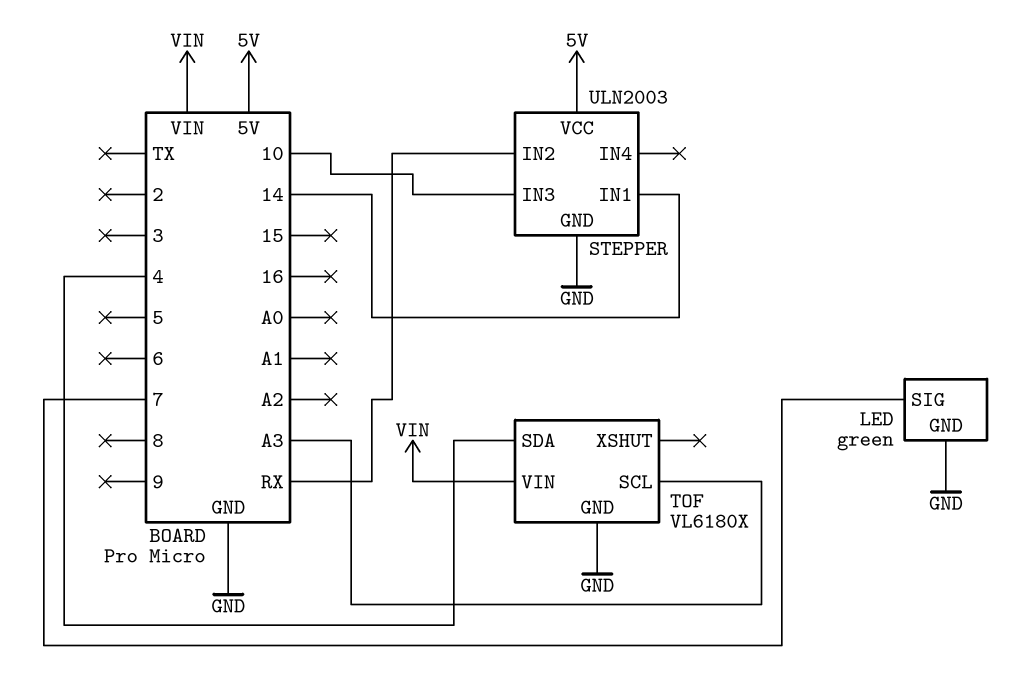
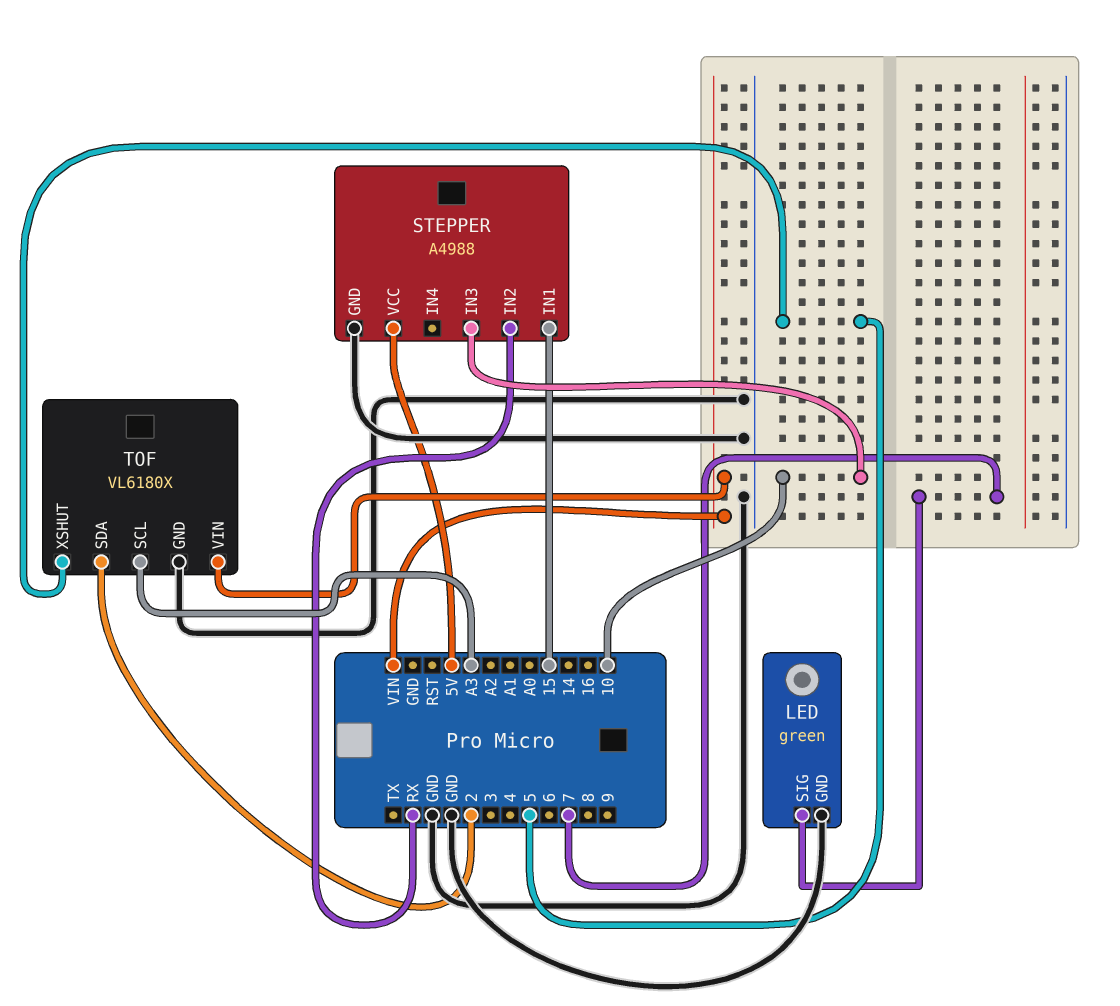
STEPPER: ULN2003 -> A4988
STEPPER pin IN1: 14 -> 15
TOF pin SDA: 4 -> 2
TOF pin XSHUT: none -> 5

